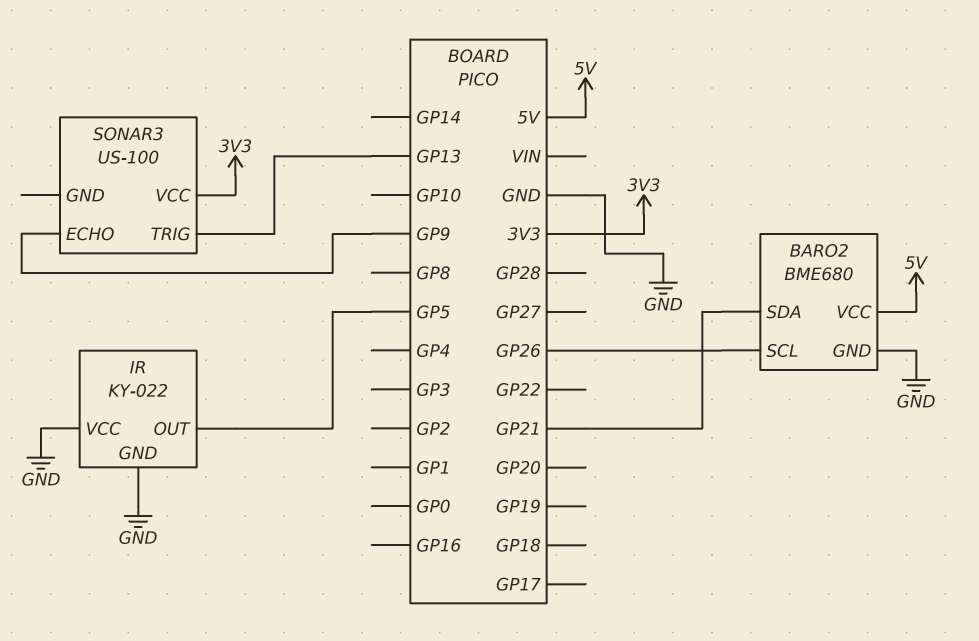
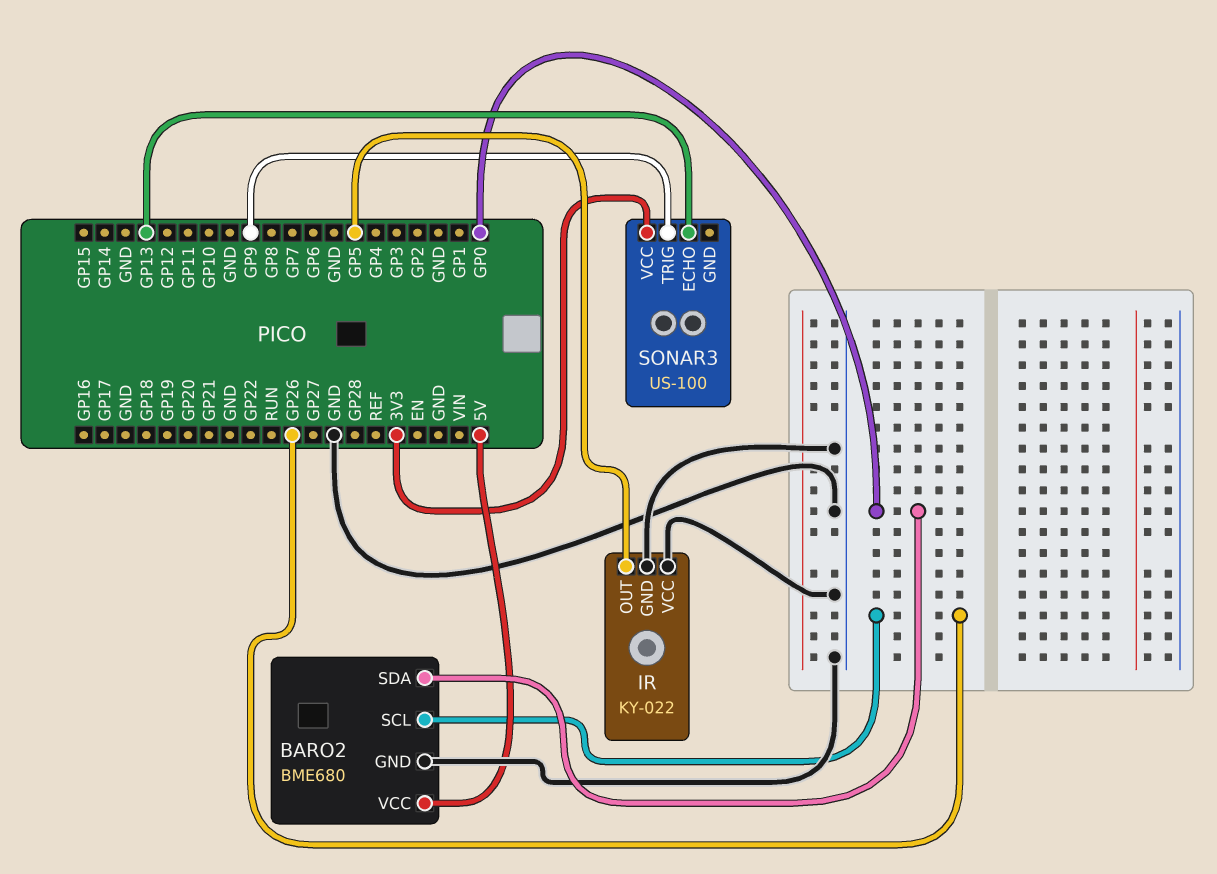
BARO2 pin SDA: GP21 -> GP0
SONAR3 pin ECHO: GP9 -> GP13
SONAR3 pin TRIG: GP13 -> GP9

